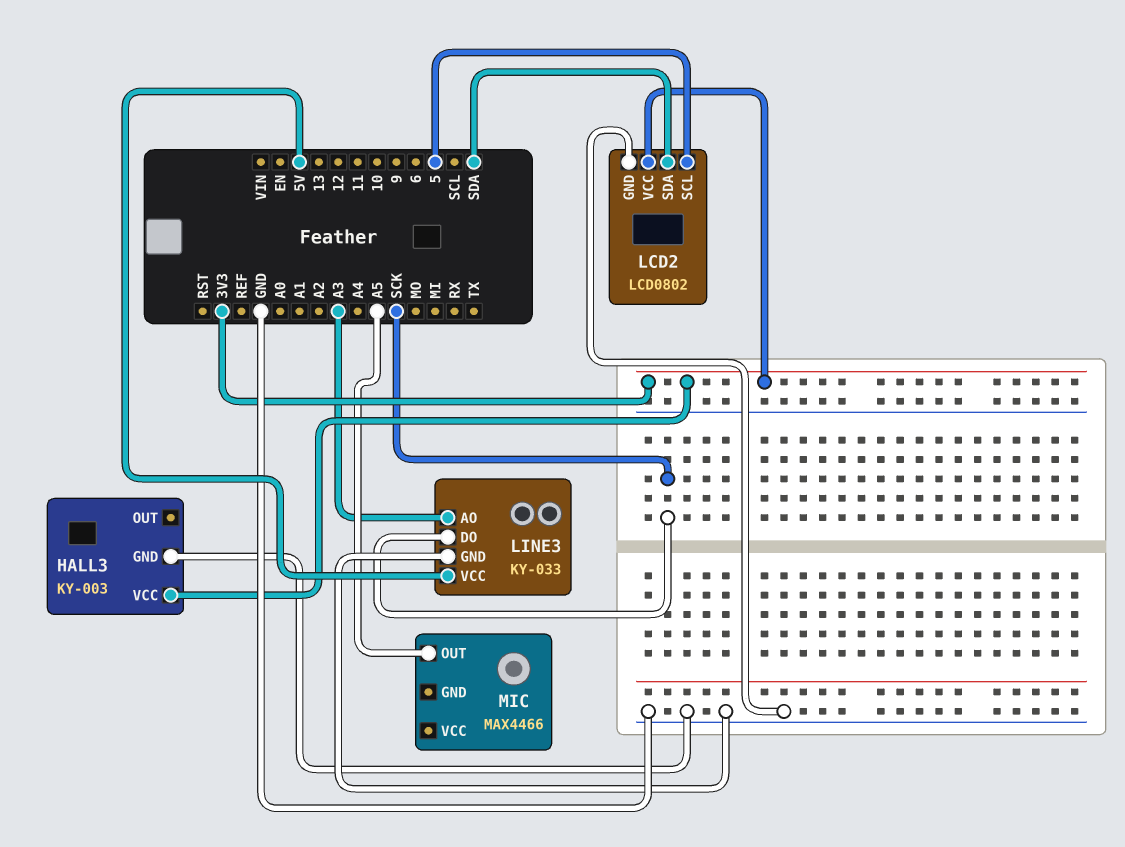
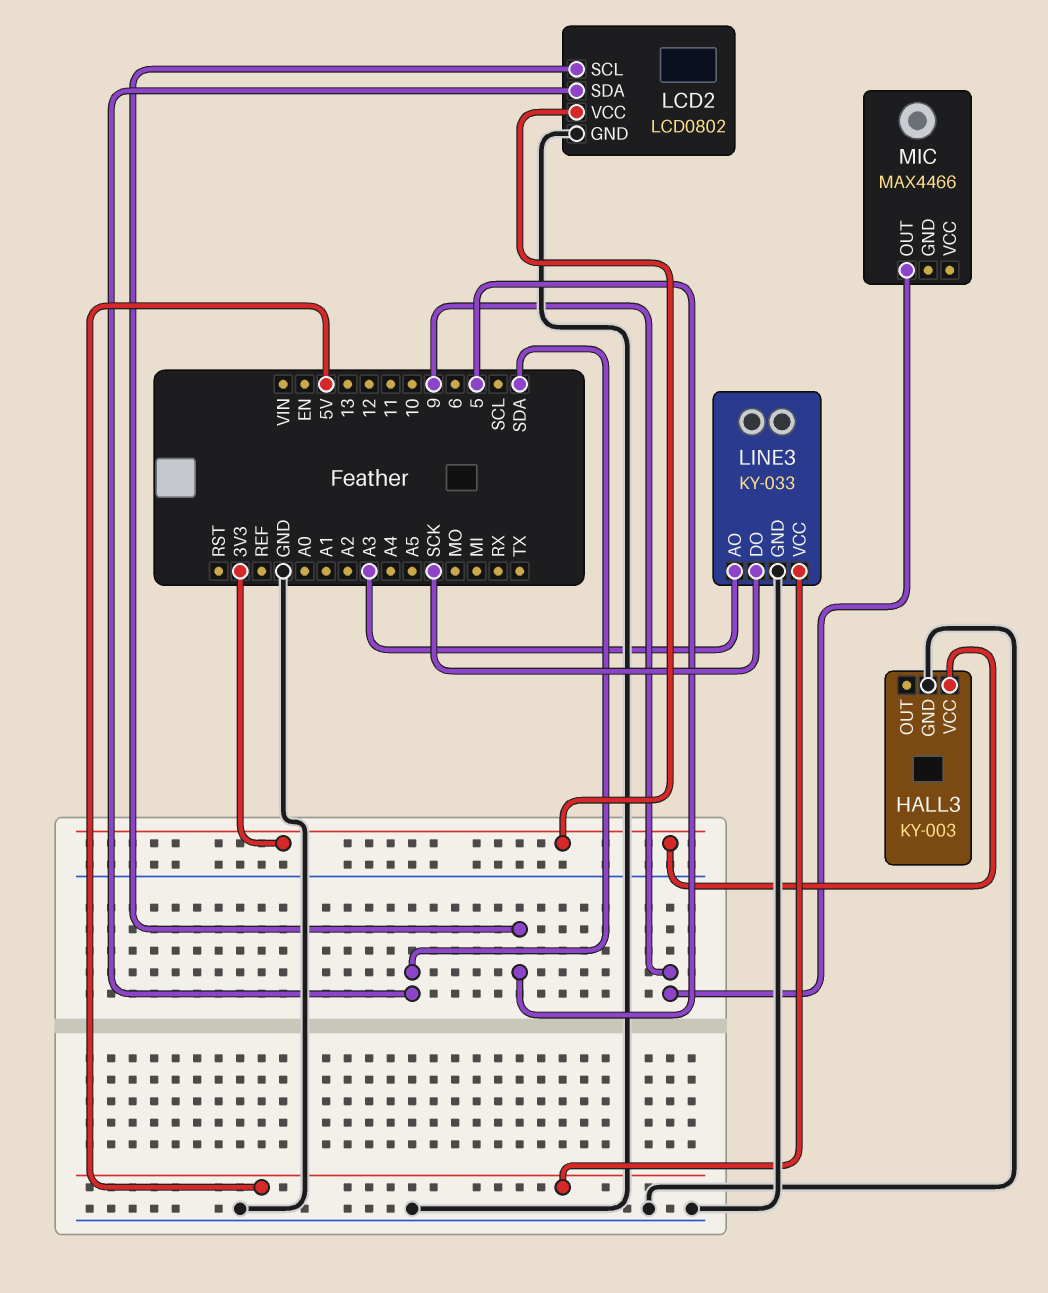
MIC pin OUT: A5 -> 9

